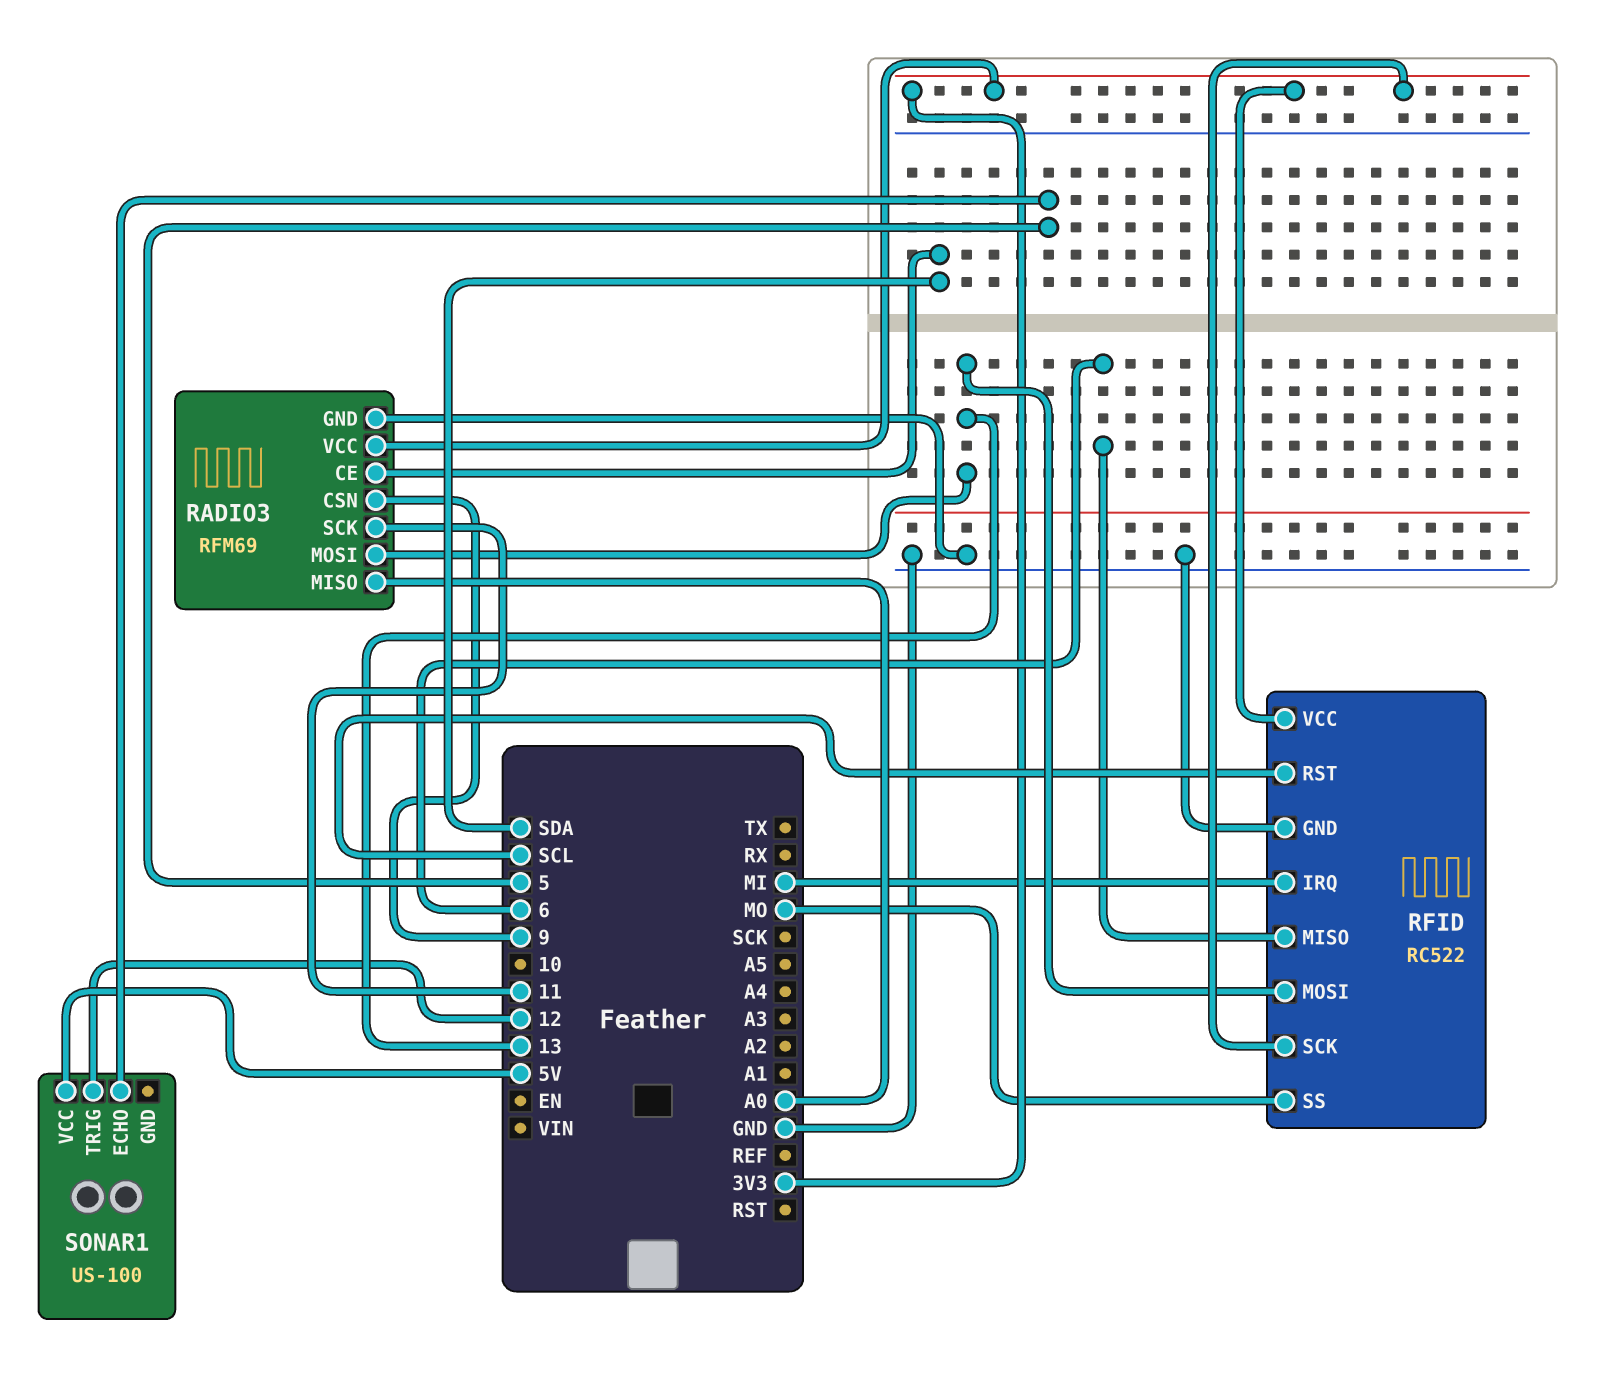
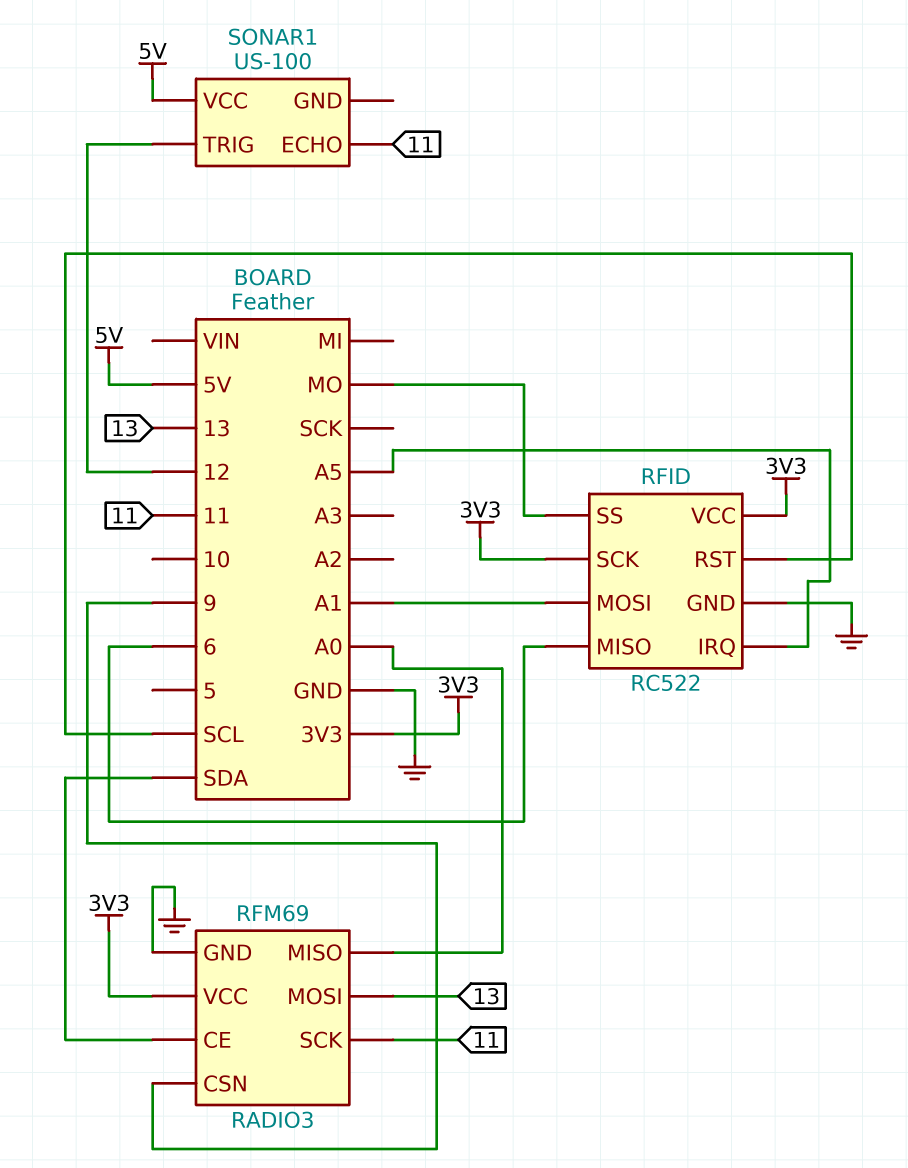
RFID pin IRQ: MI -> A5
RFID pin MOSI: 13 -> A1
SONAR1 pin ECHO: 5 -> 11

